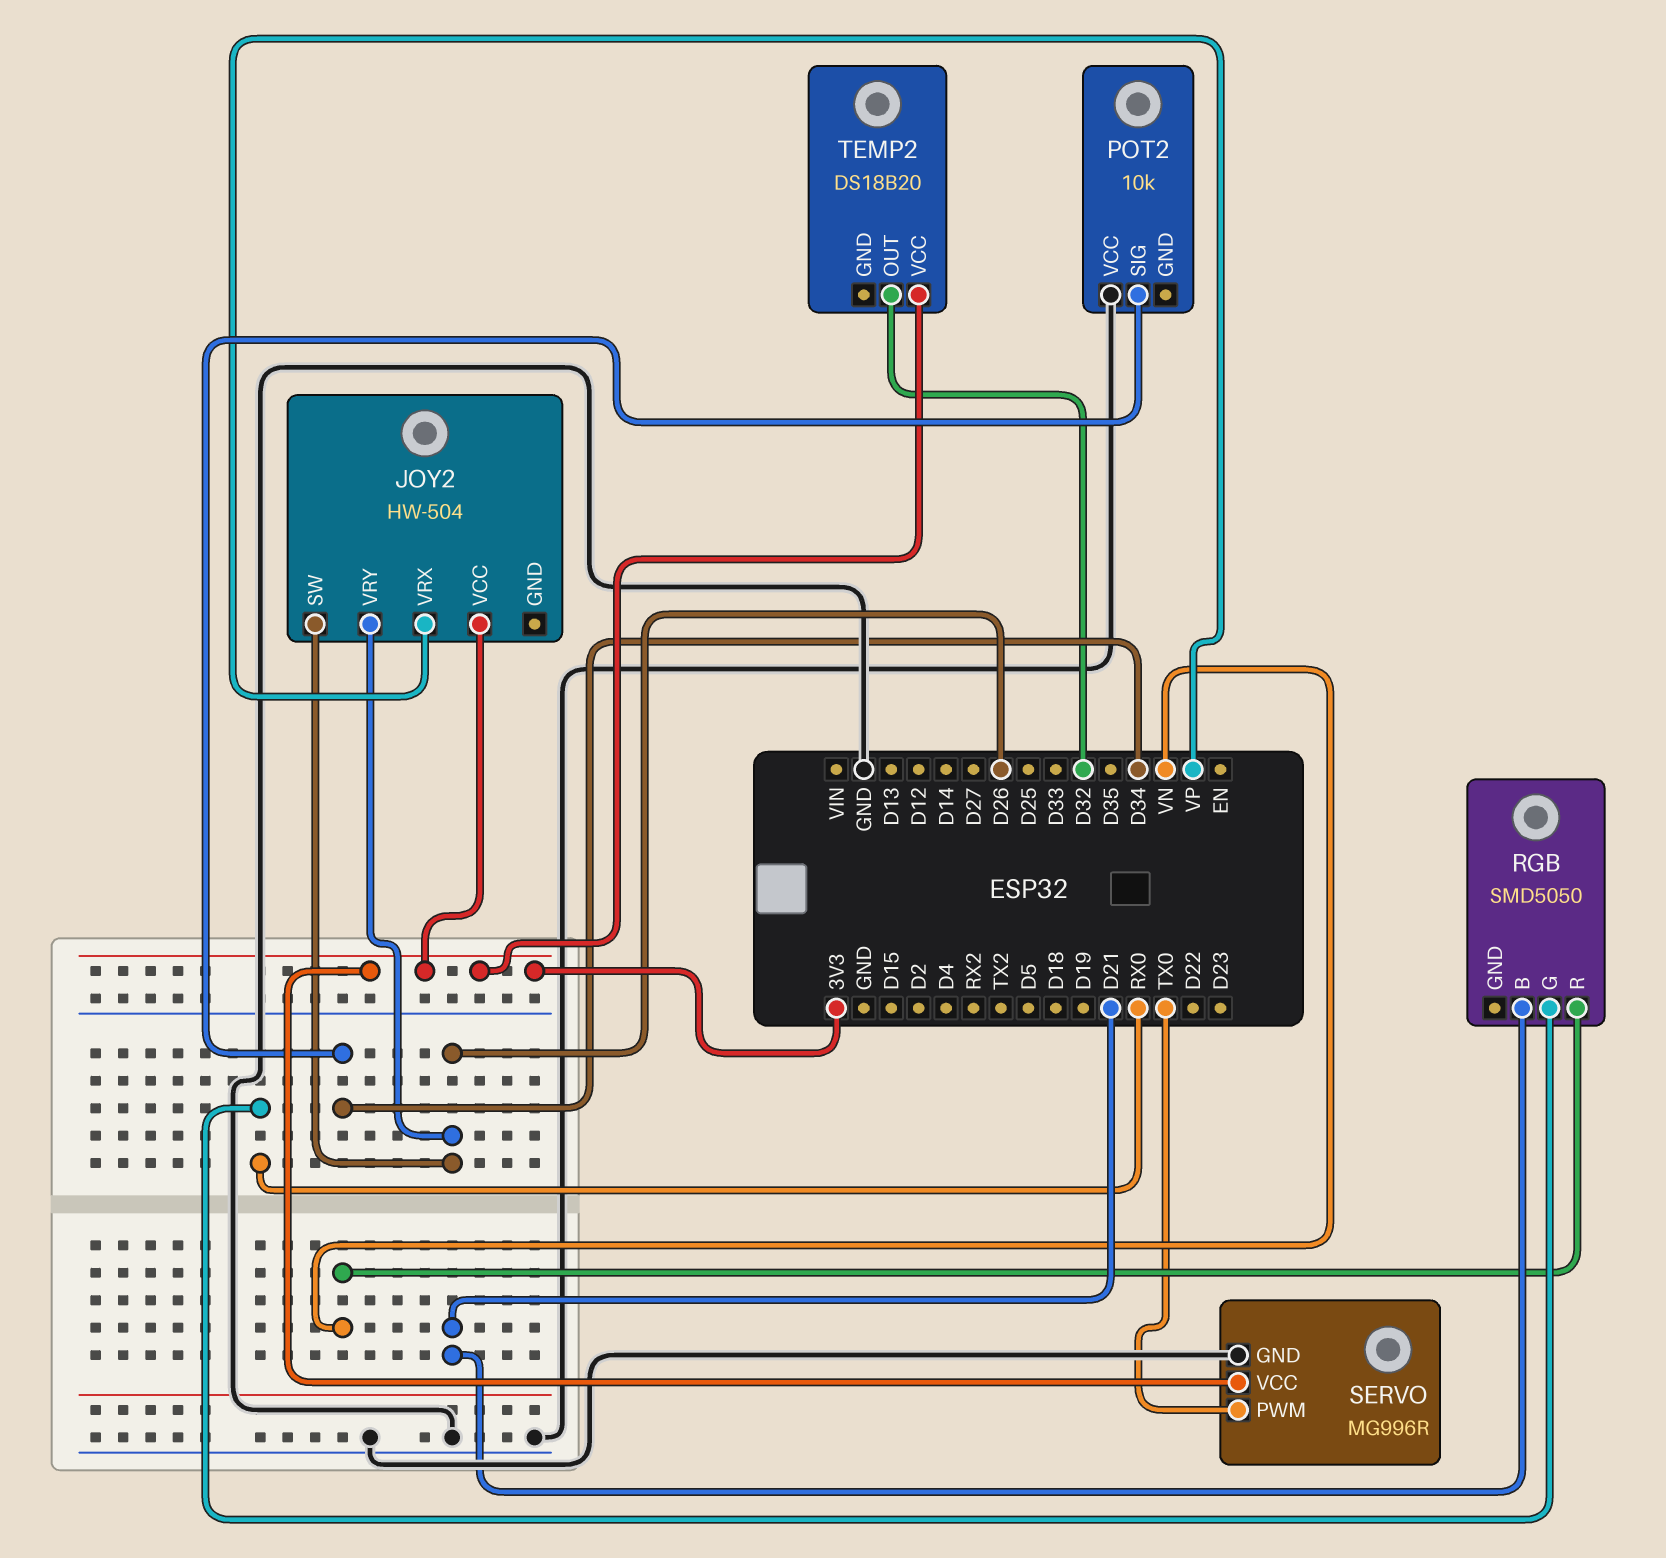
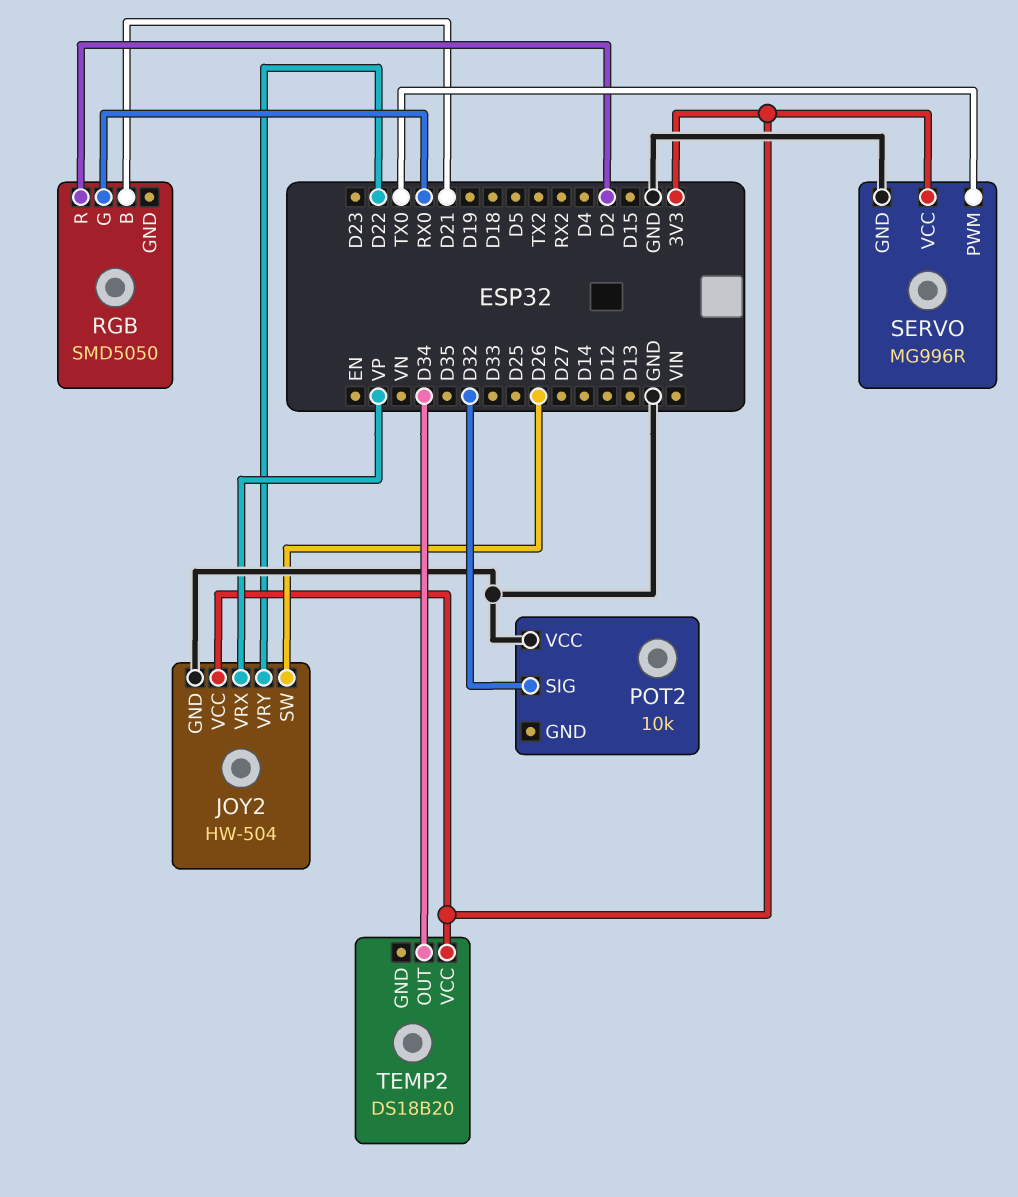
JOY2 pin GND: none -> GND
JOY2 pin VRY: D26 -> D22
POT2 pin SIG: D34 -> D32
RGB pin R: VN -> D2
TEMP2 pin OUT: D32 -> D34

